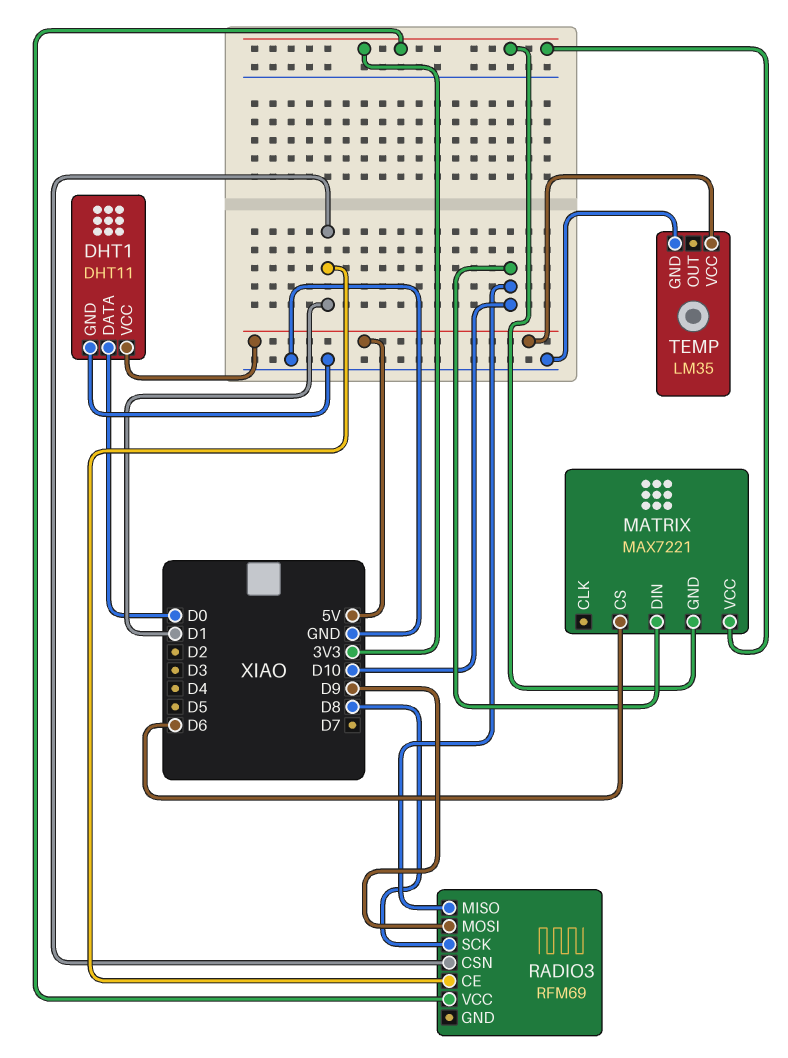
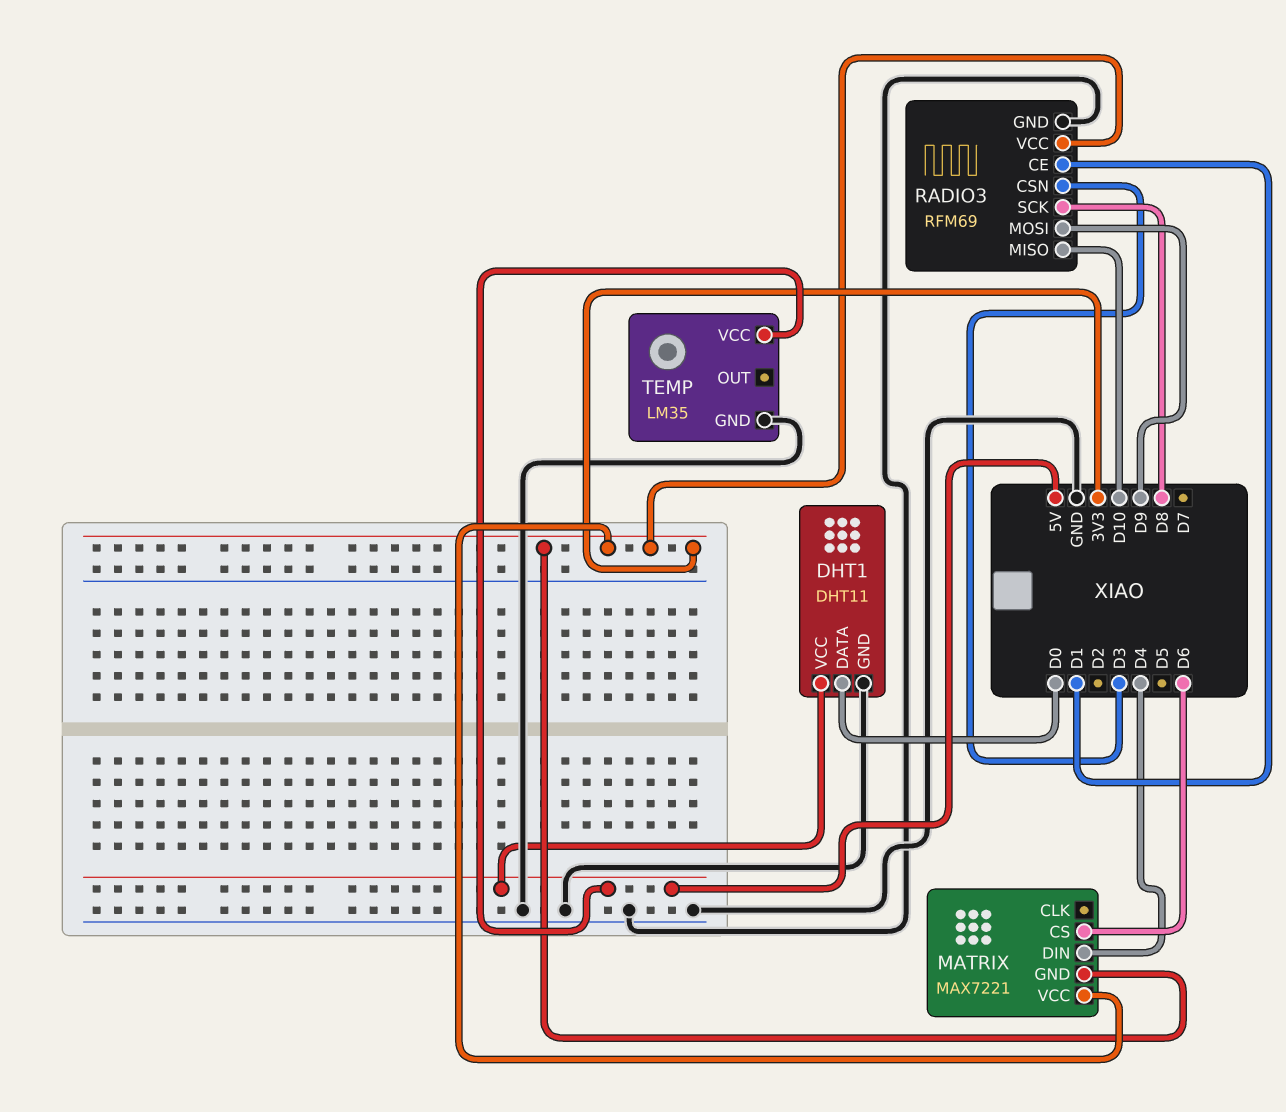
MATRIX pin DIN: D10 -> D4
RADIO3 pin CSN: D1 -> D3
RADIO3 pin GND: none -> GND

